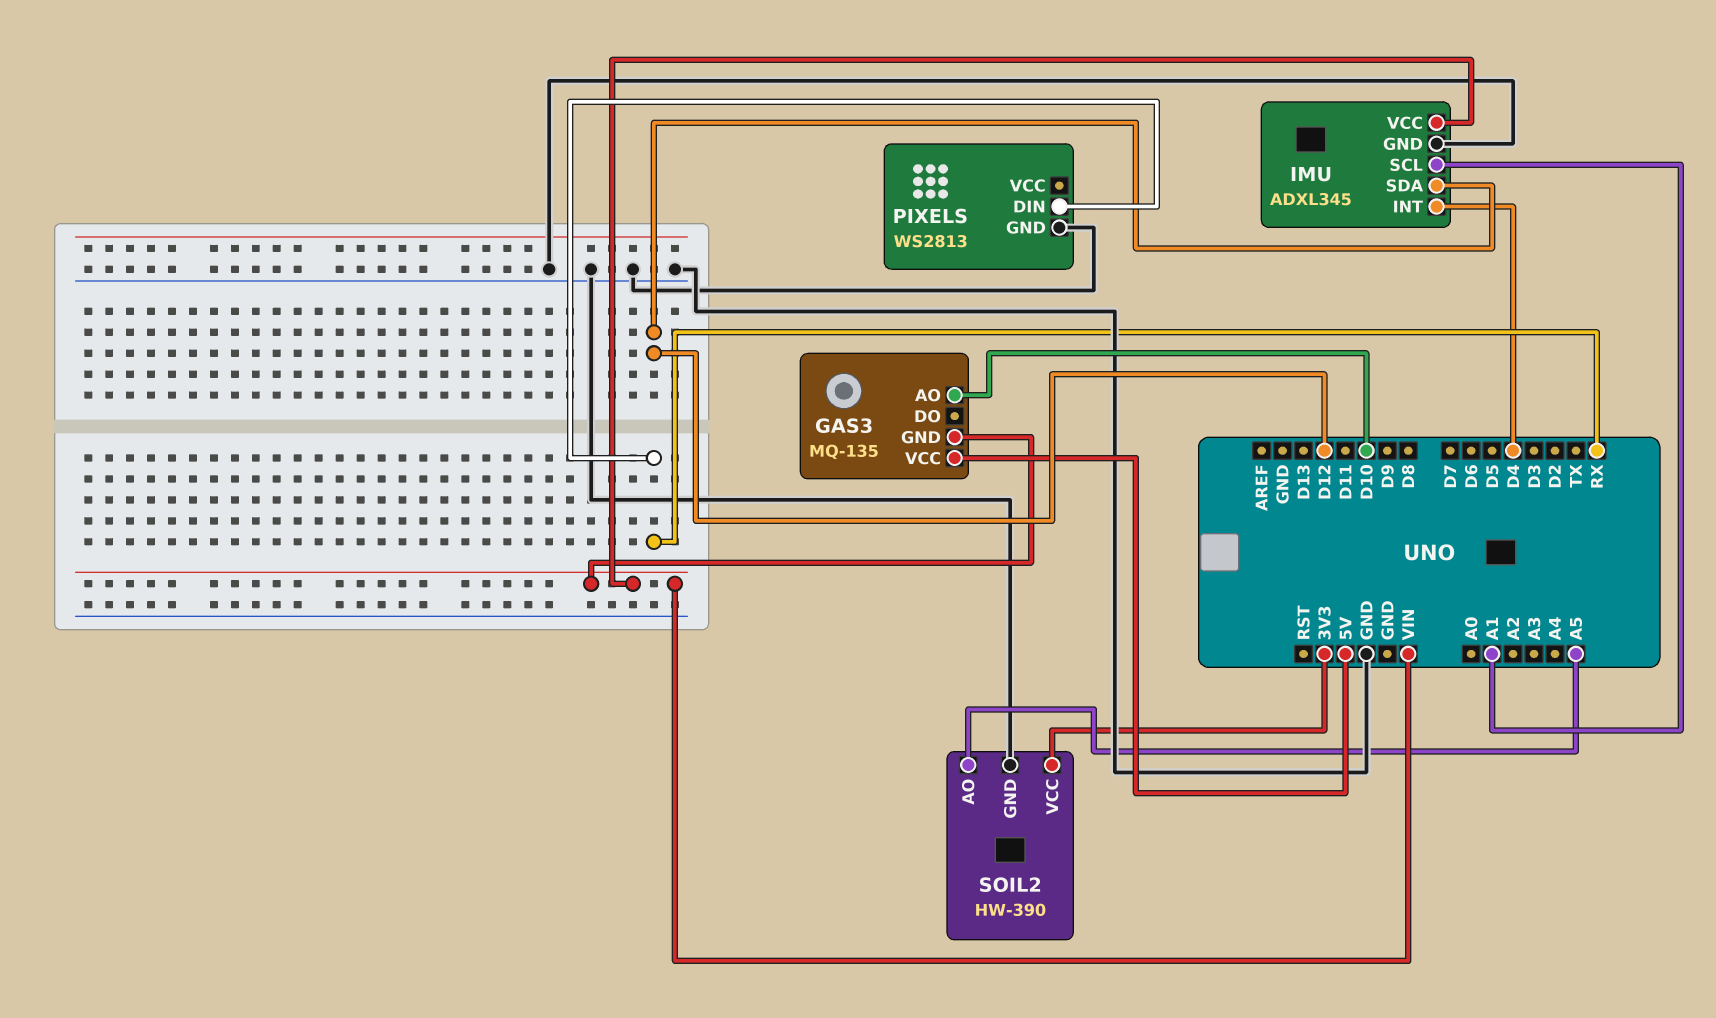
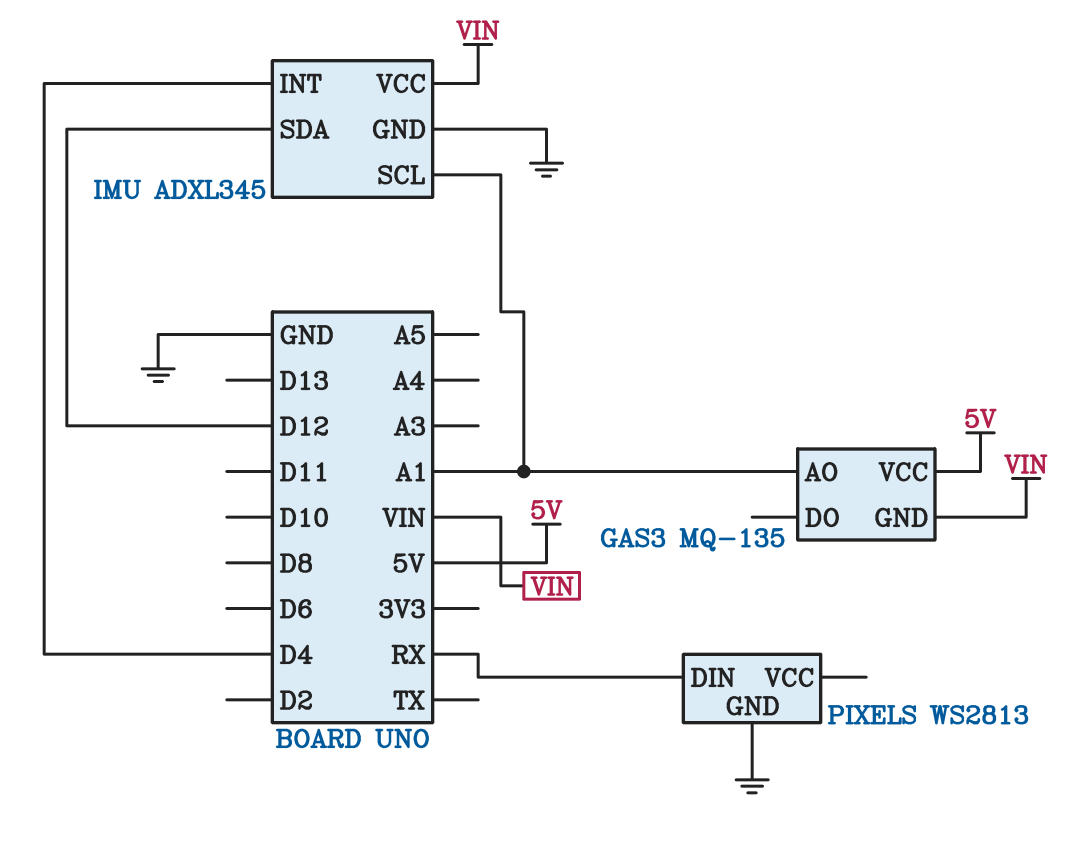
GAS3 pin AO: D10 -> A1
SOIL2: HW-390 -> none
SOIL2 pin AO: A5 -> none
SOIL2 pin GND: GND -> none
SOIL2 pin VCC: 3V3 -> none

